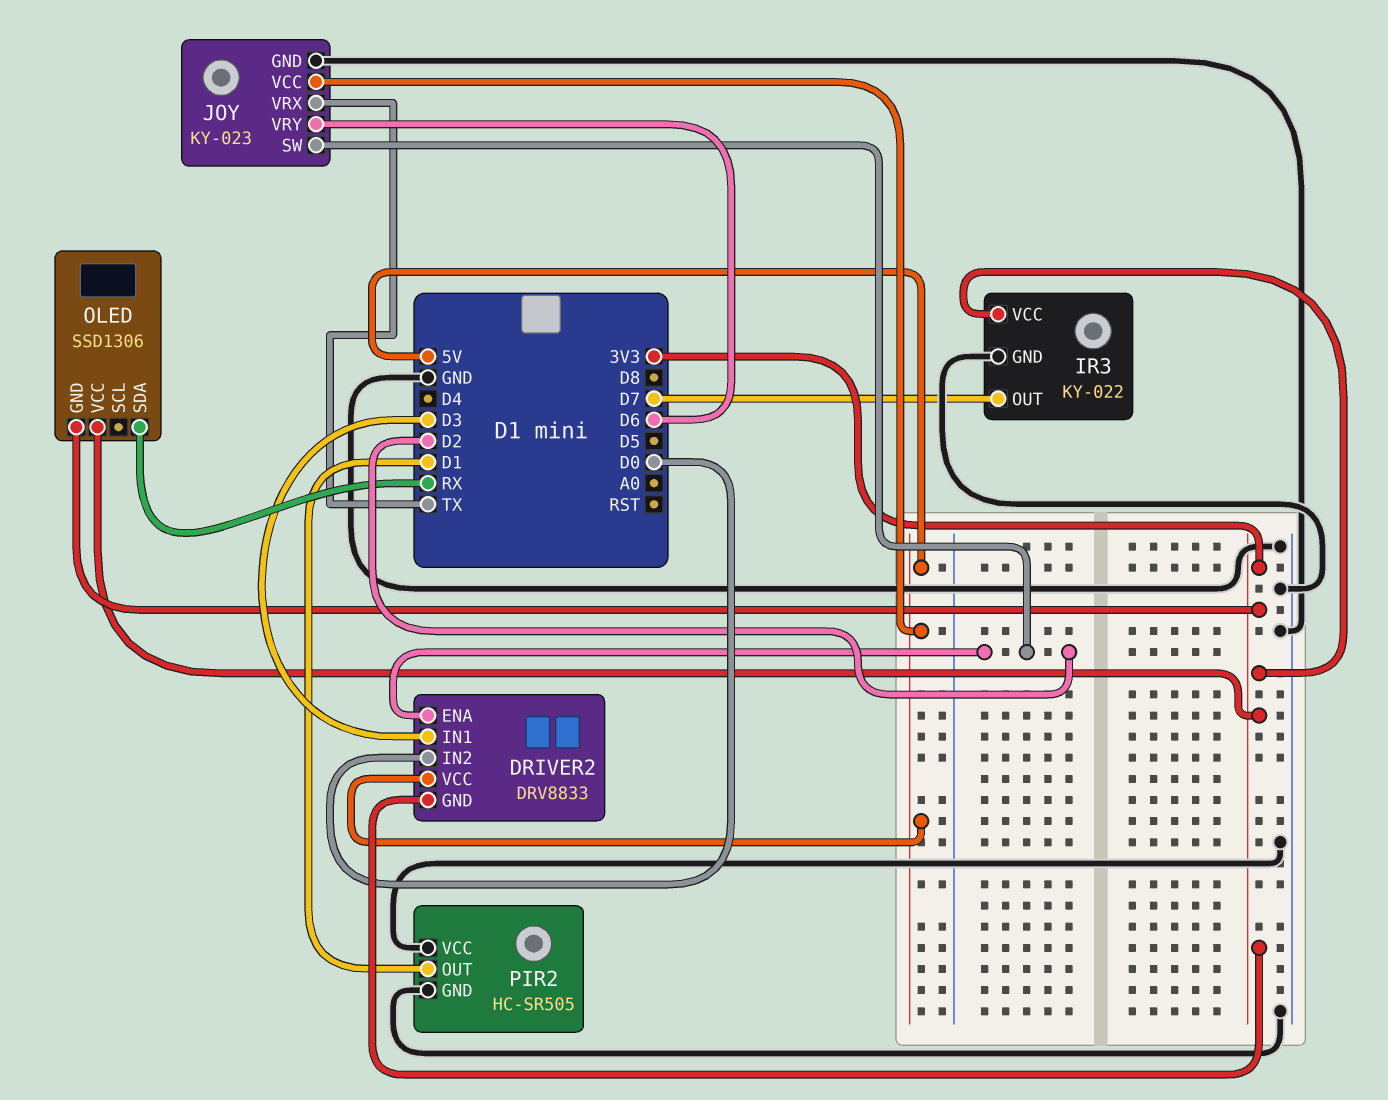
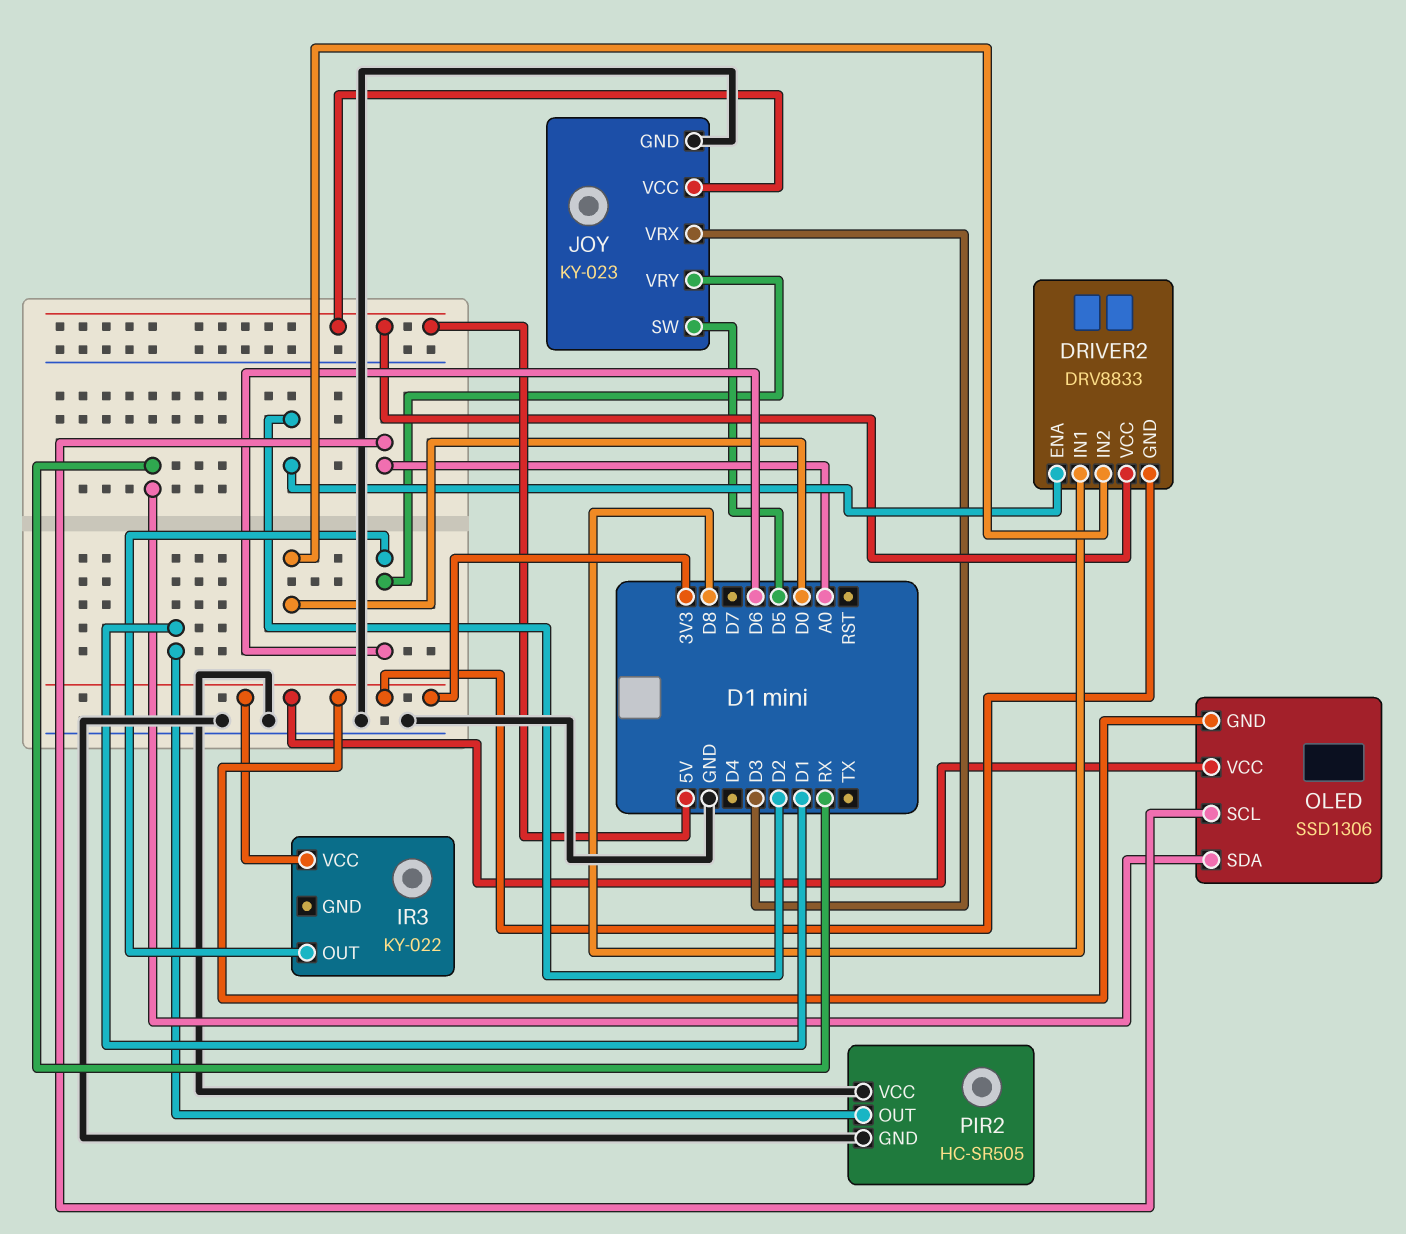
DRIVER2 pin IN1: D3 -> D8
IR3 pin GND: GND -> none
IR3 pin OUT: D7 -> D6
JOY pin SW: D2 -> D5
JOY pin VRX: TX -> D3
OLED pin SCL: none -> A0

